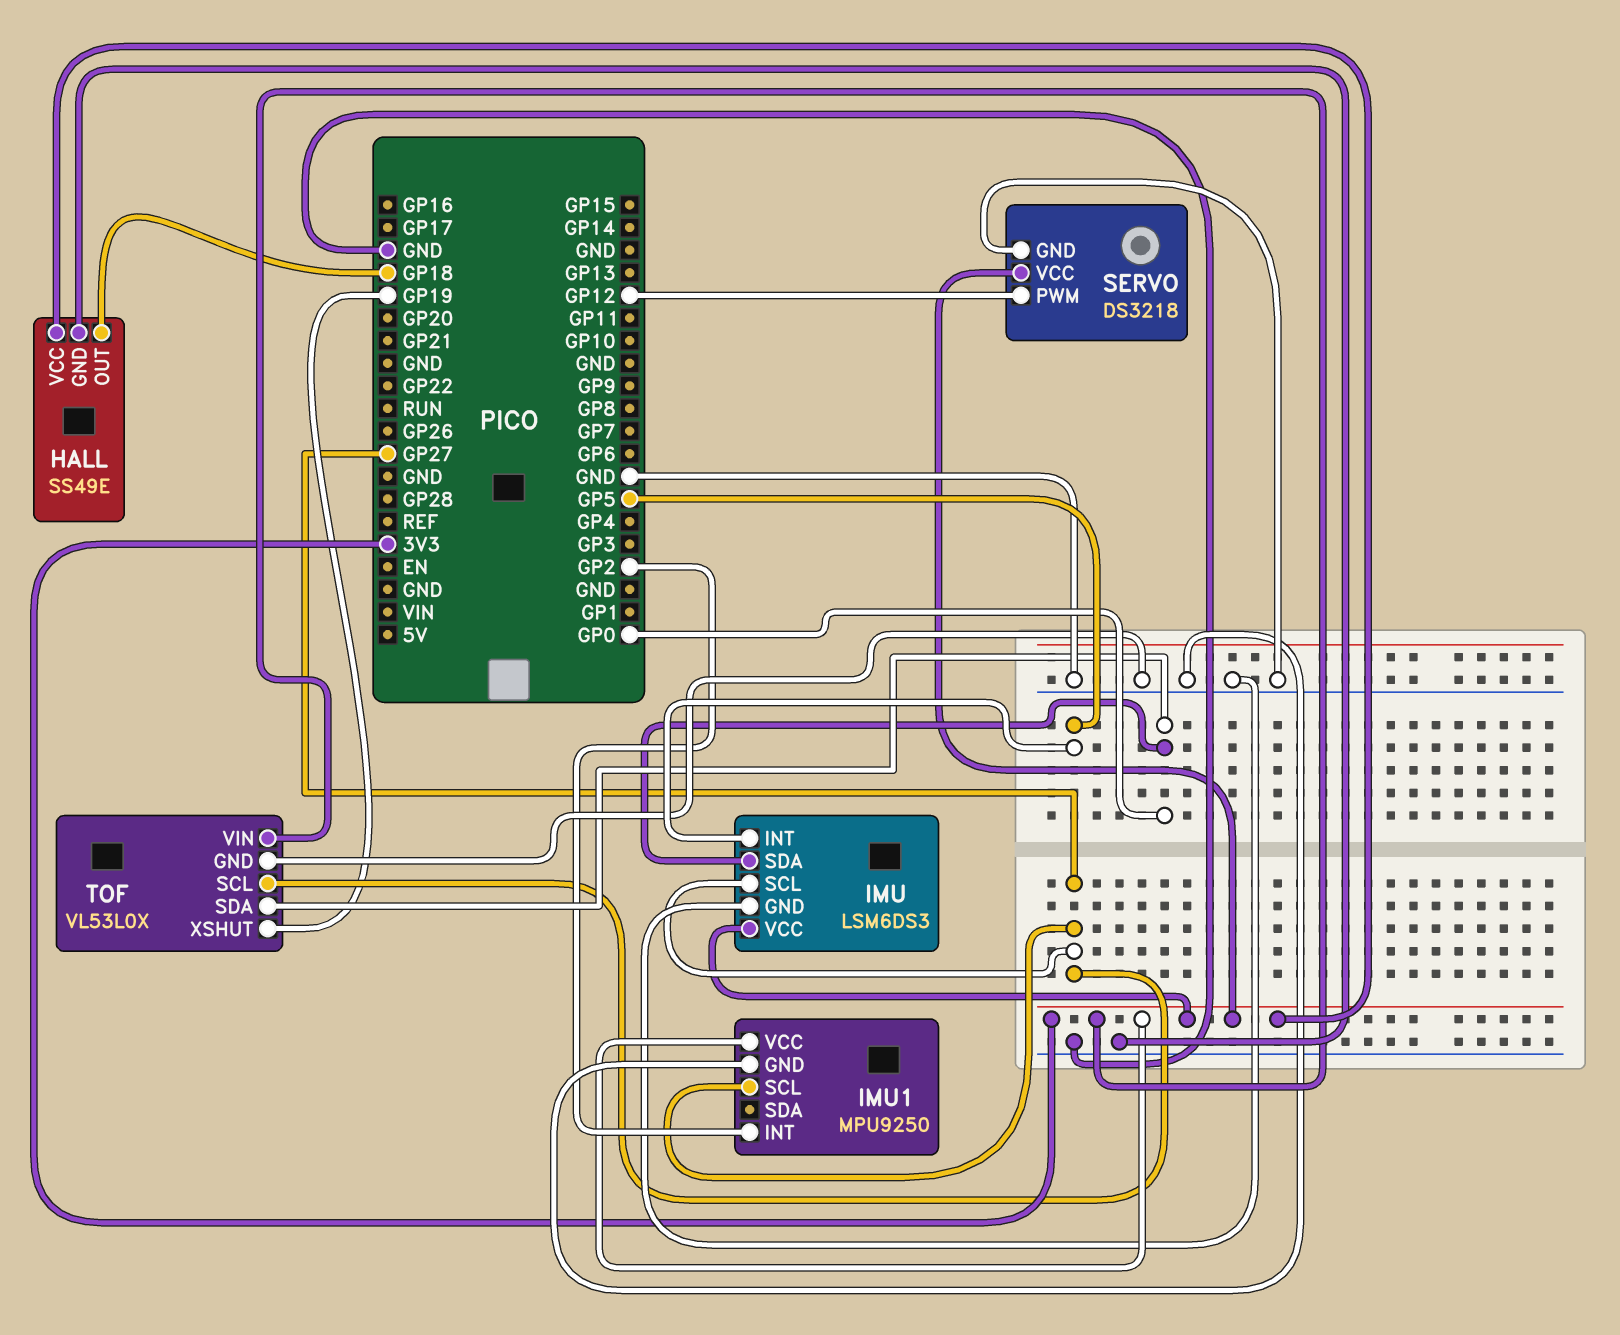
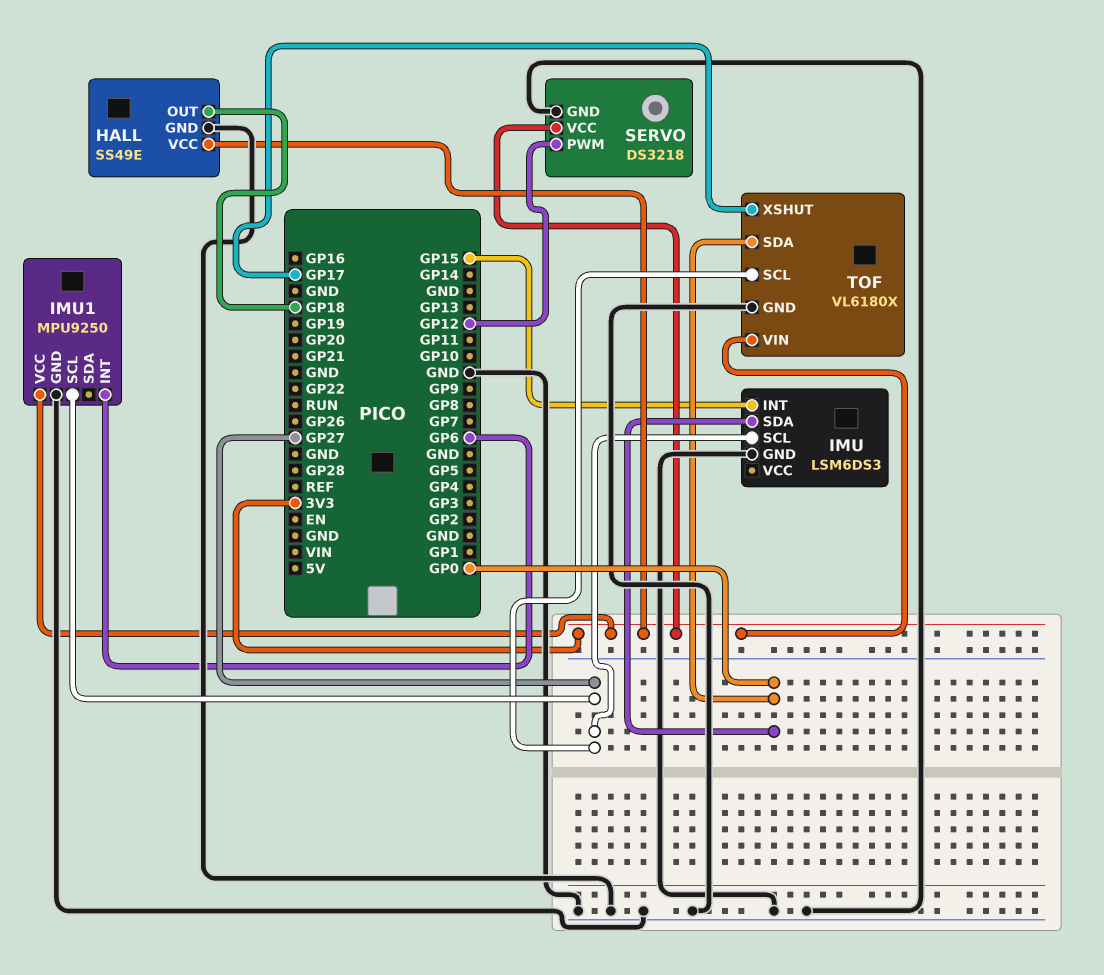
IMU pin INT: GP5 -> GP15
IMU pin VCC: 3V3 -> none
IMU1 pin INT: GP2 -> GP6
TOF: VL53L0X -> VL6180X
TOF pin XSHUT: GP19 -> GP17

